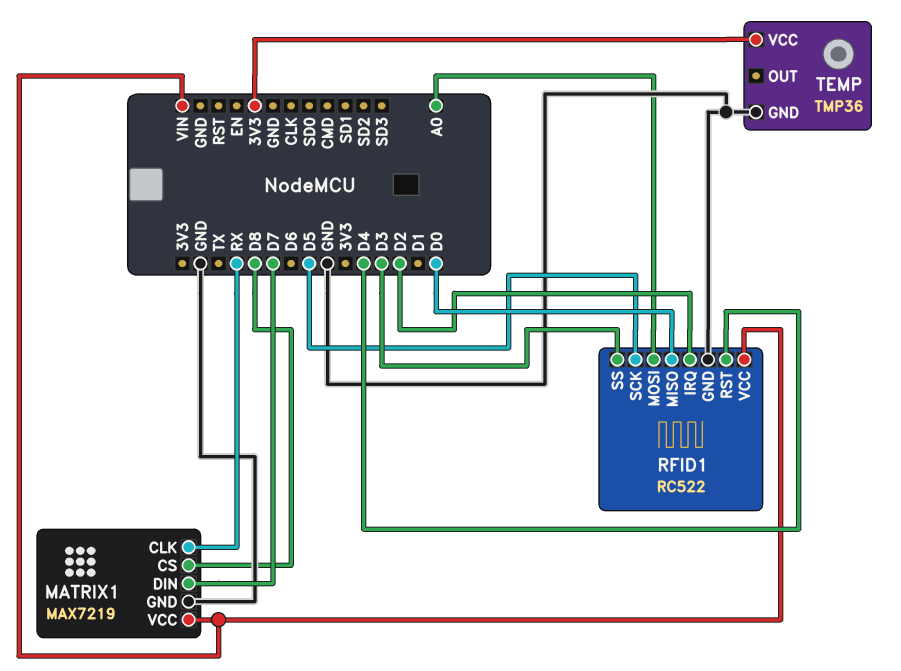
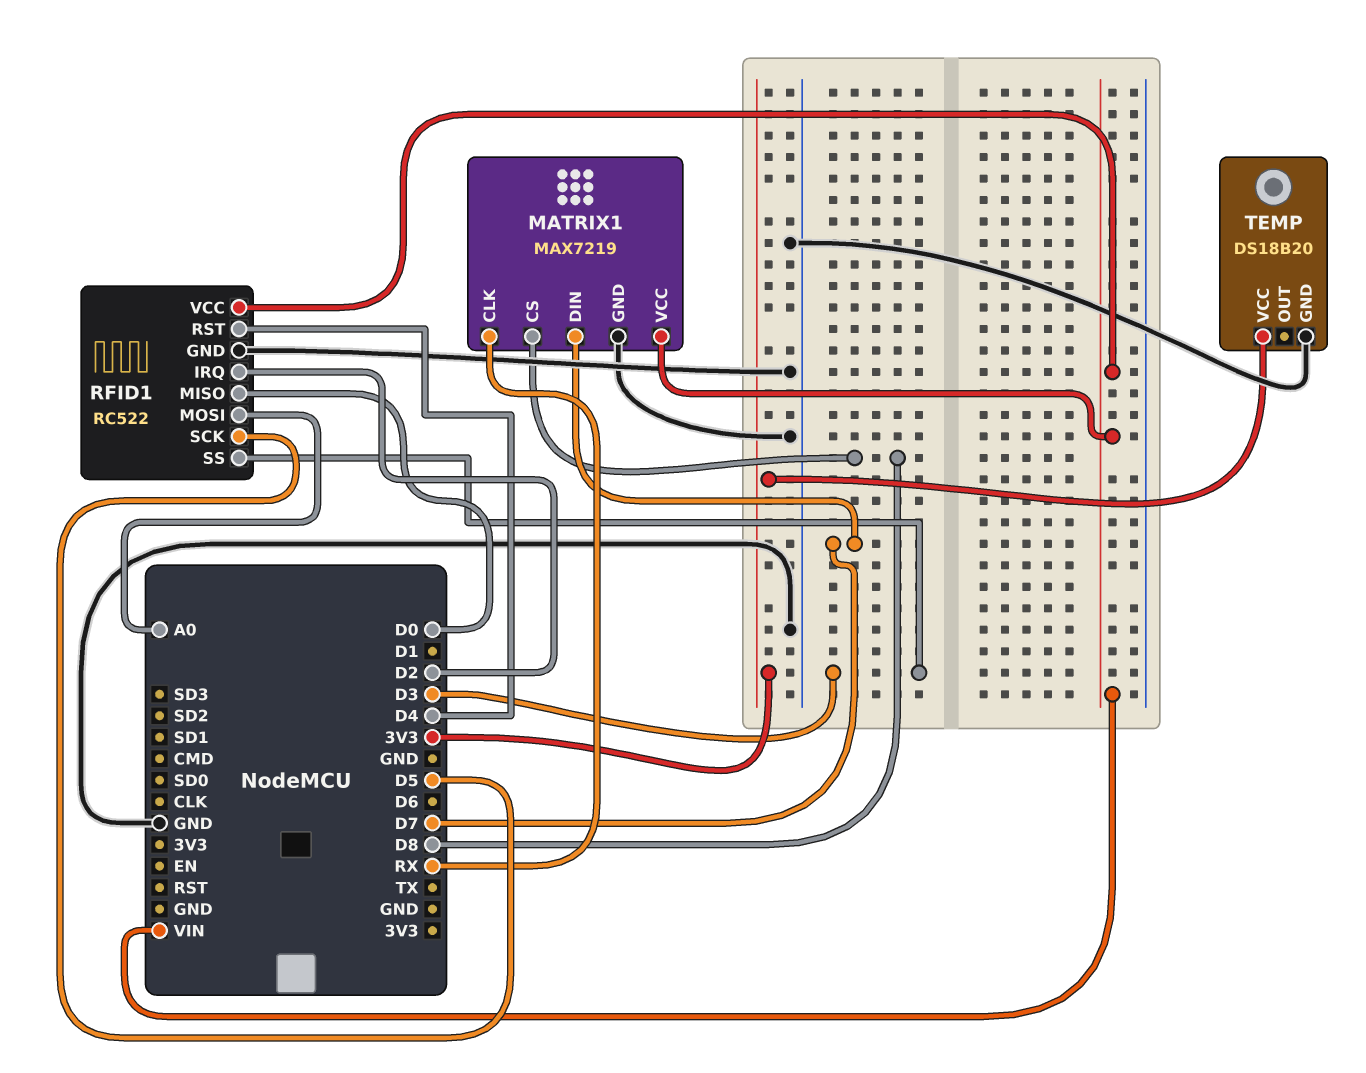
TEMP: TMP36 -> DS18B20

